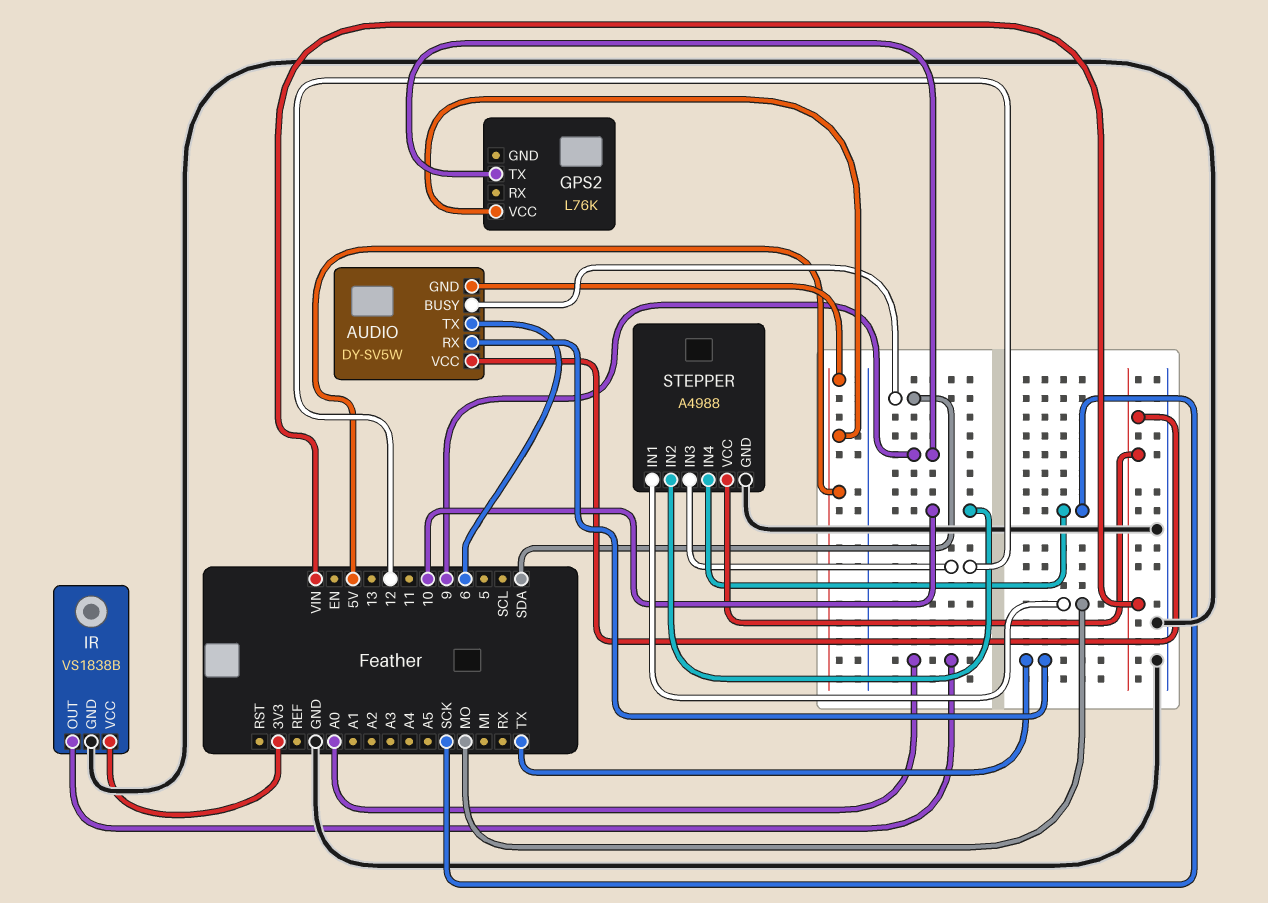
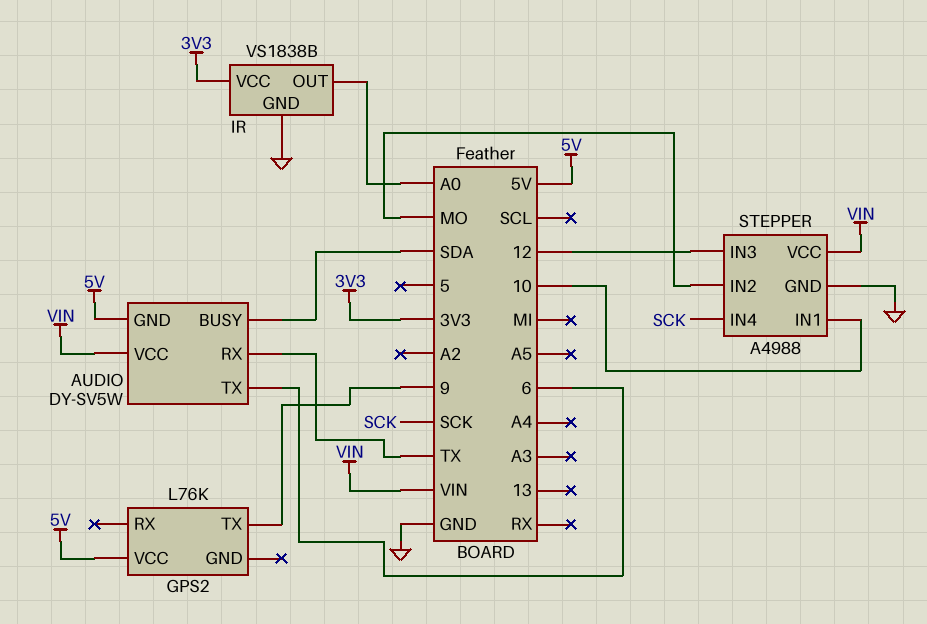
STEPPER pin IN1: MO -> 10
STEPPER pin IN2: 10 -> MO

